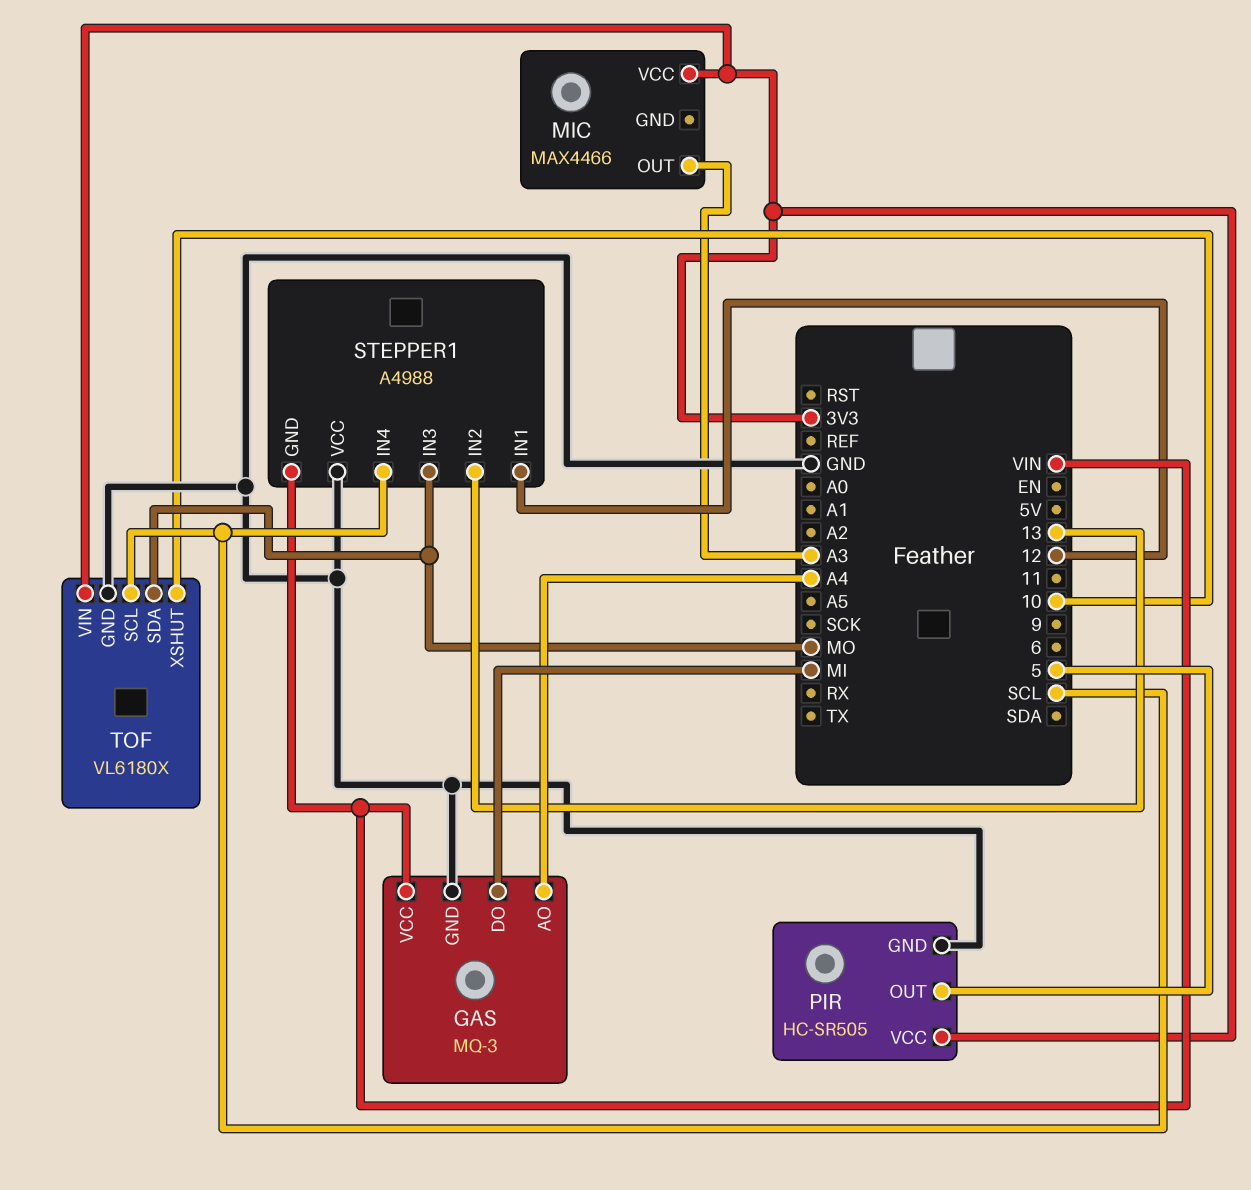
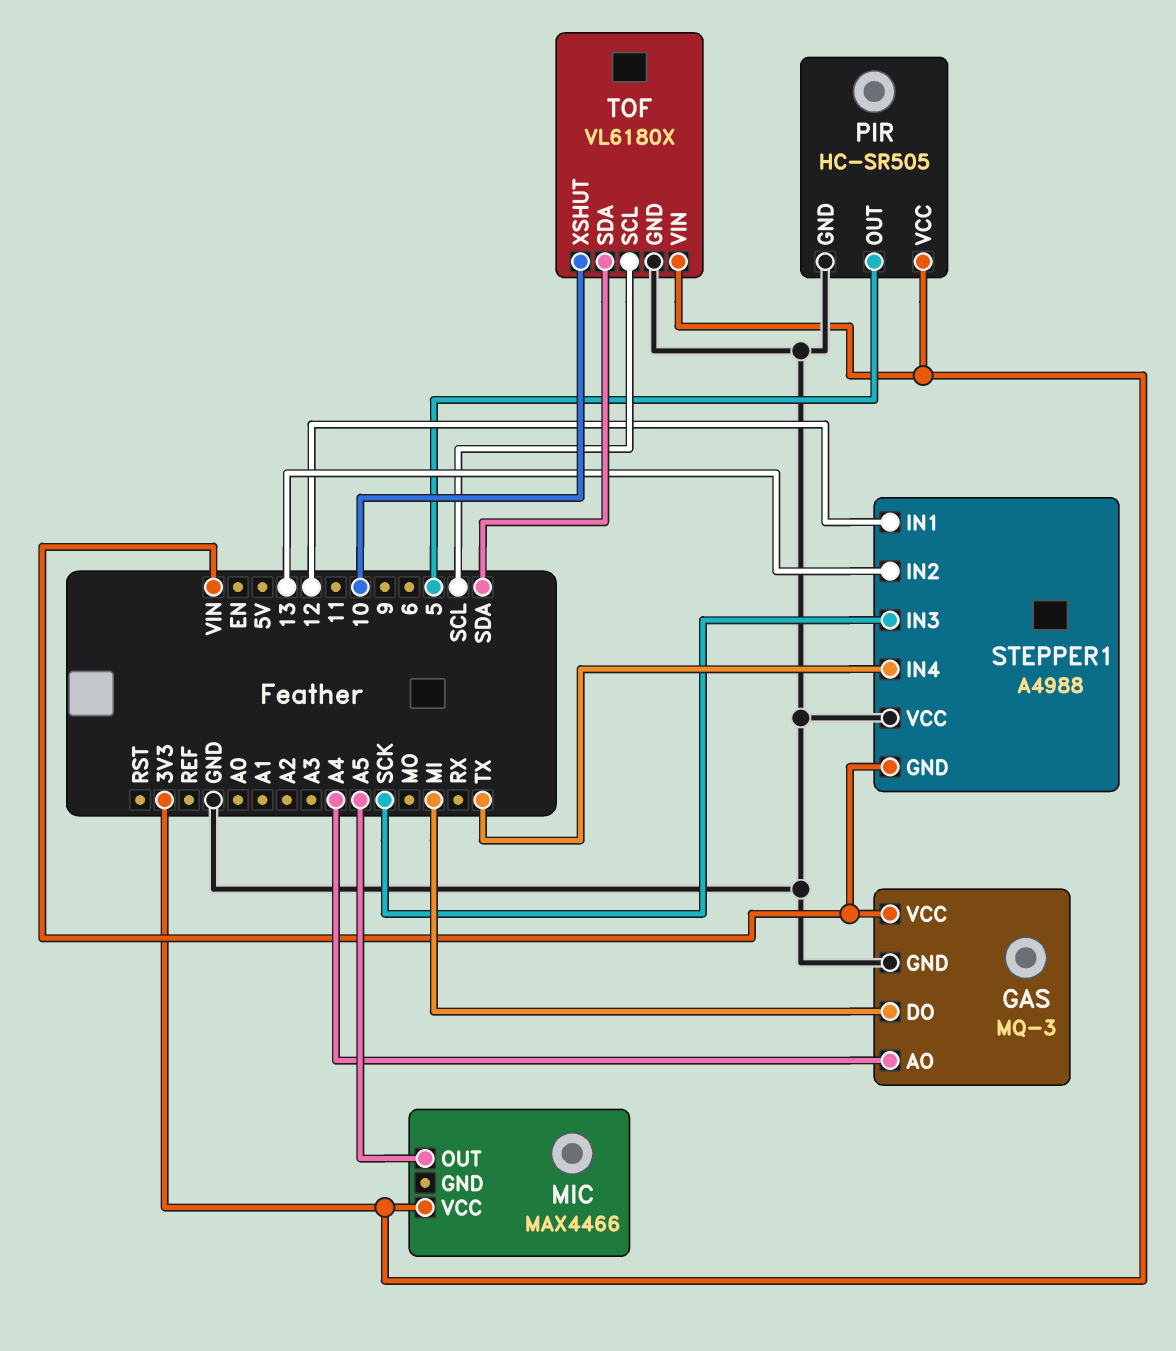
MIC pin OUT: A3 -> A5
STEPPER1 pin IN3: MO -> SCK
STEPPER1 pin IN4: SCL -> TX
TOF pin SDA: MO -> SDA

